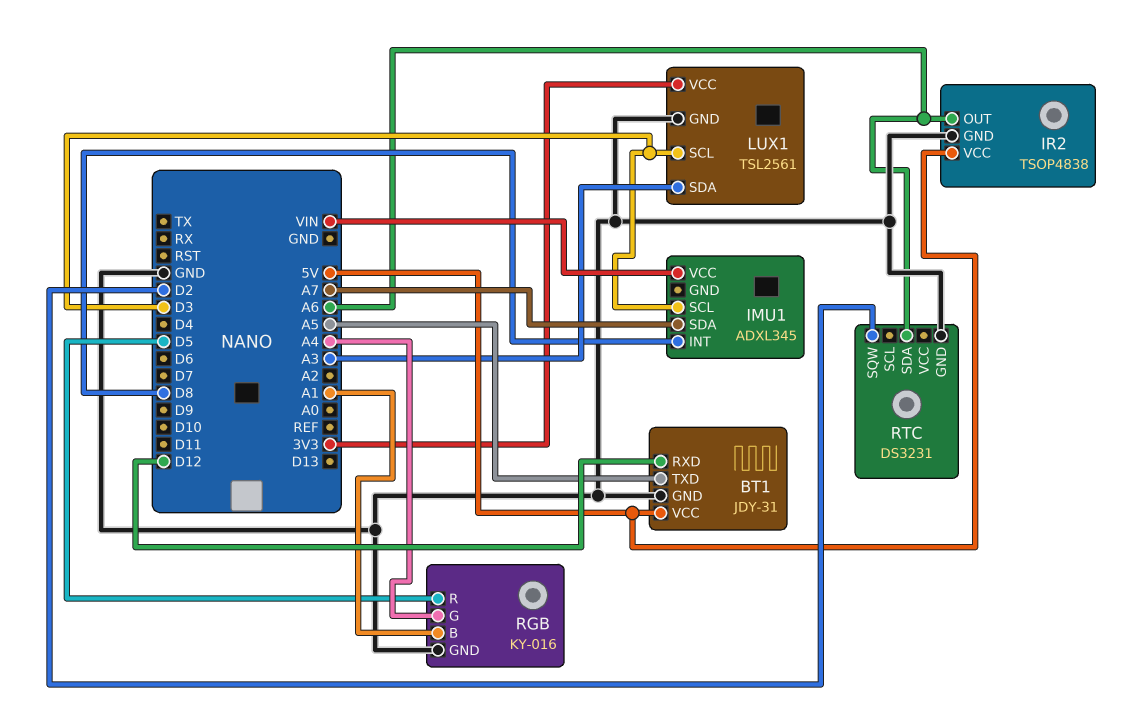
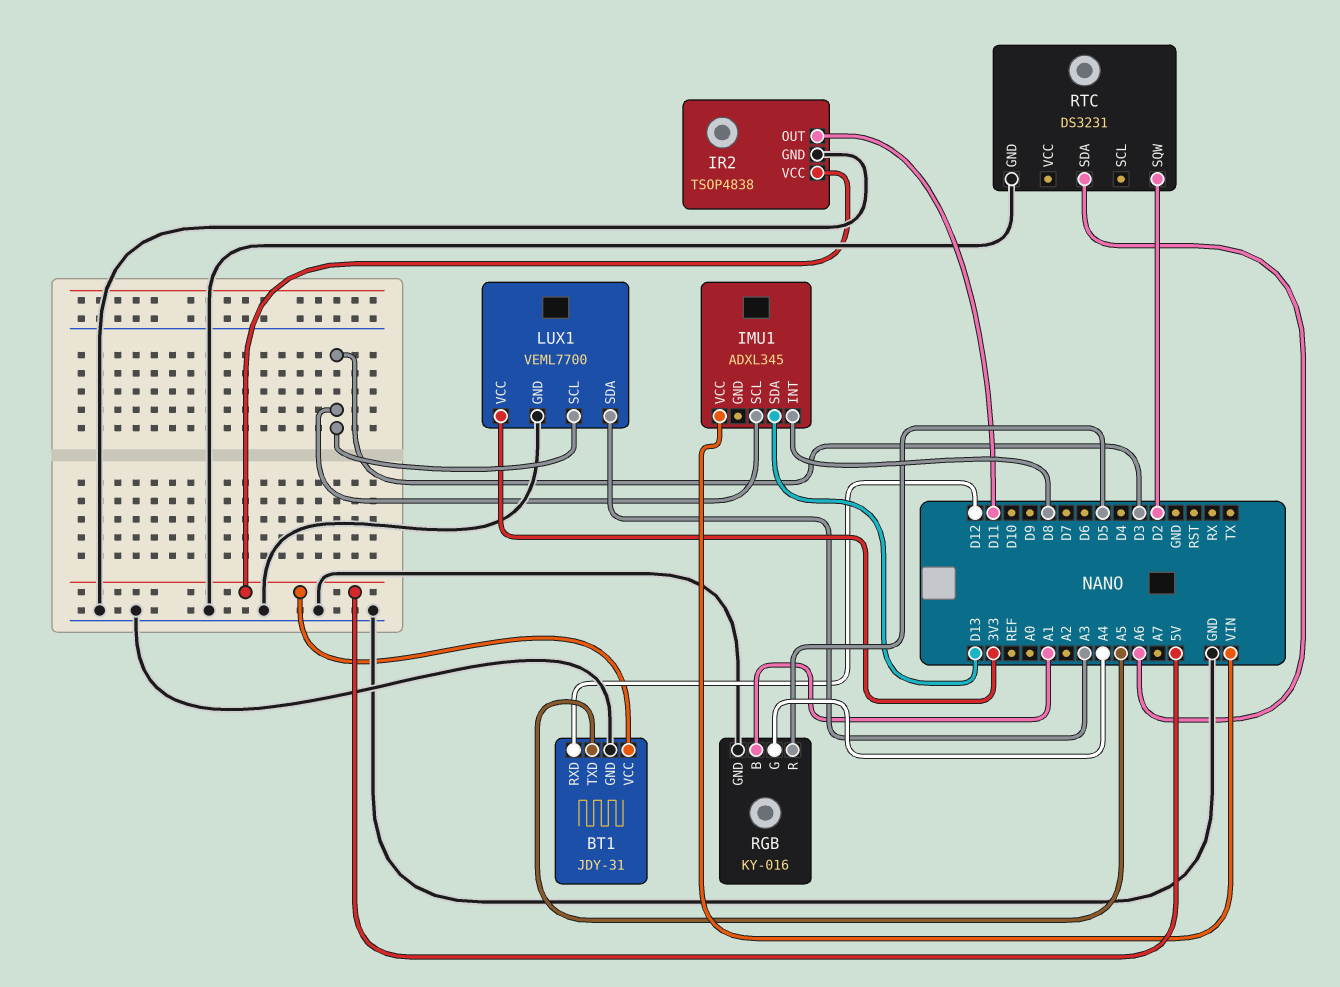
IMU1 pin SDA: A7 -> D13
IR2 pin OUT: A6 -> D11
LUX1: TSL2561 -> VEML7700

